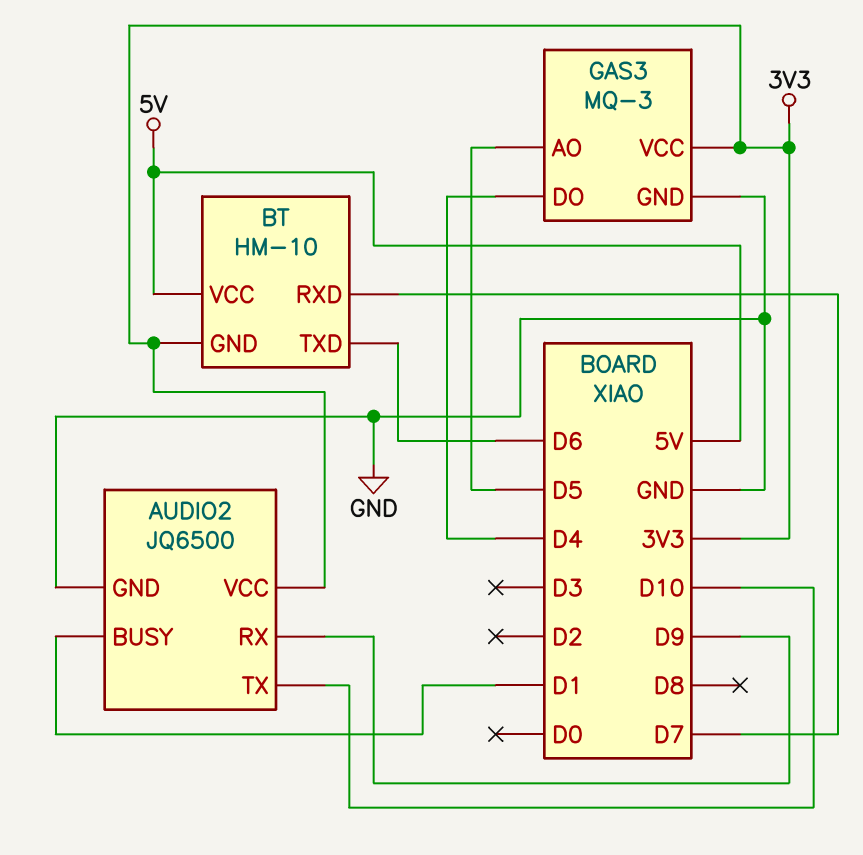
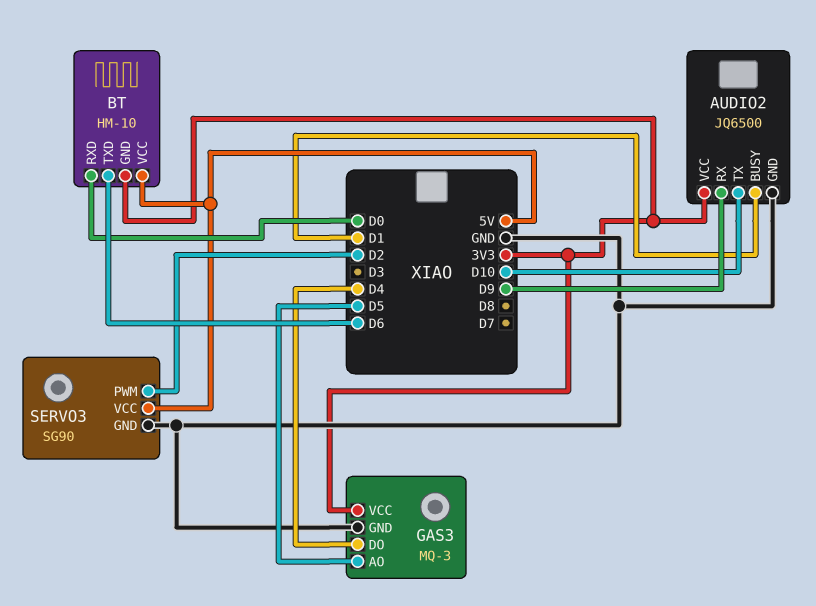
BT pin RXD: D7 -> D0
SERVO3: none -> SG90
SERVO3 pin GND: none -> GND
SERVO3 pin PWM: none -> D2
SERVO3 pin VCC: none -> 5V

